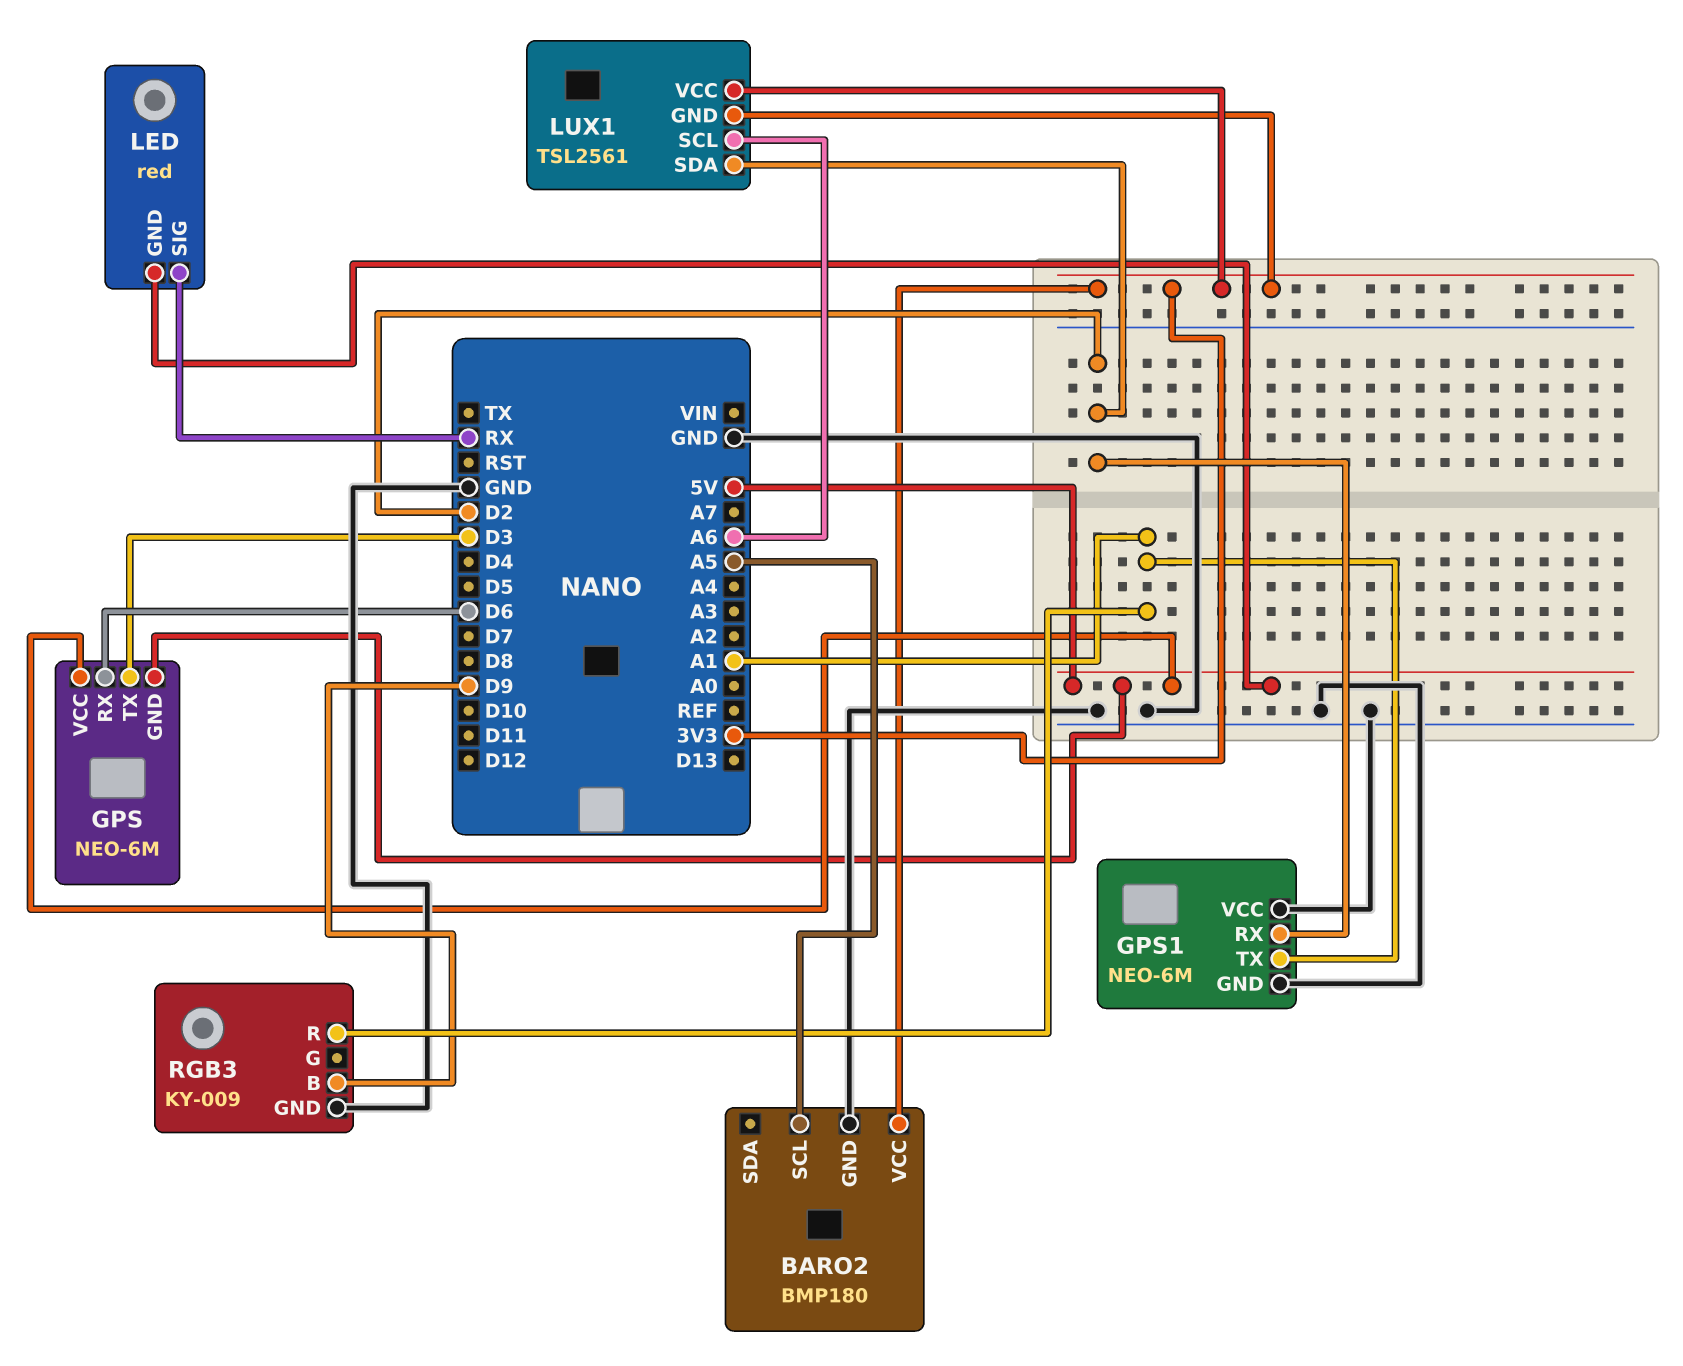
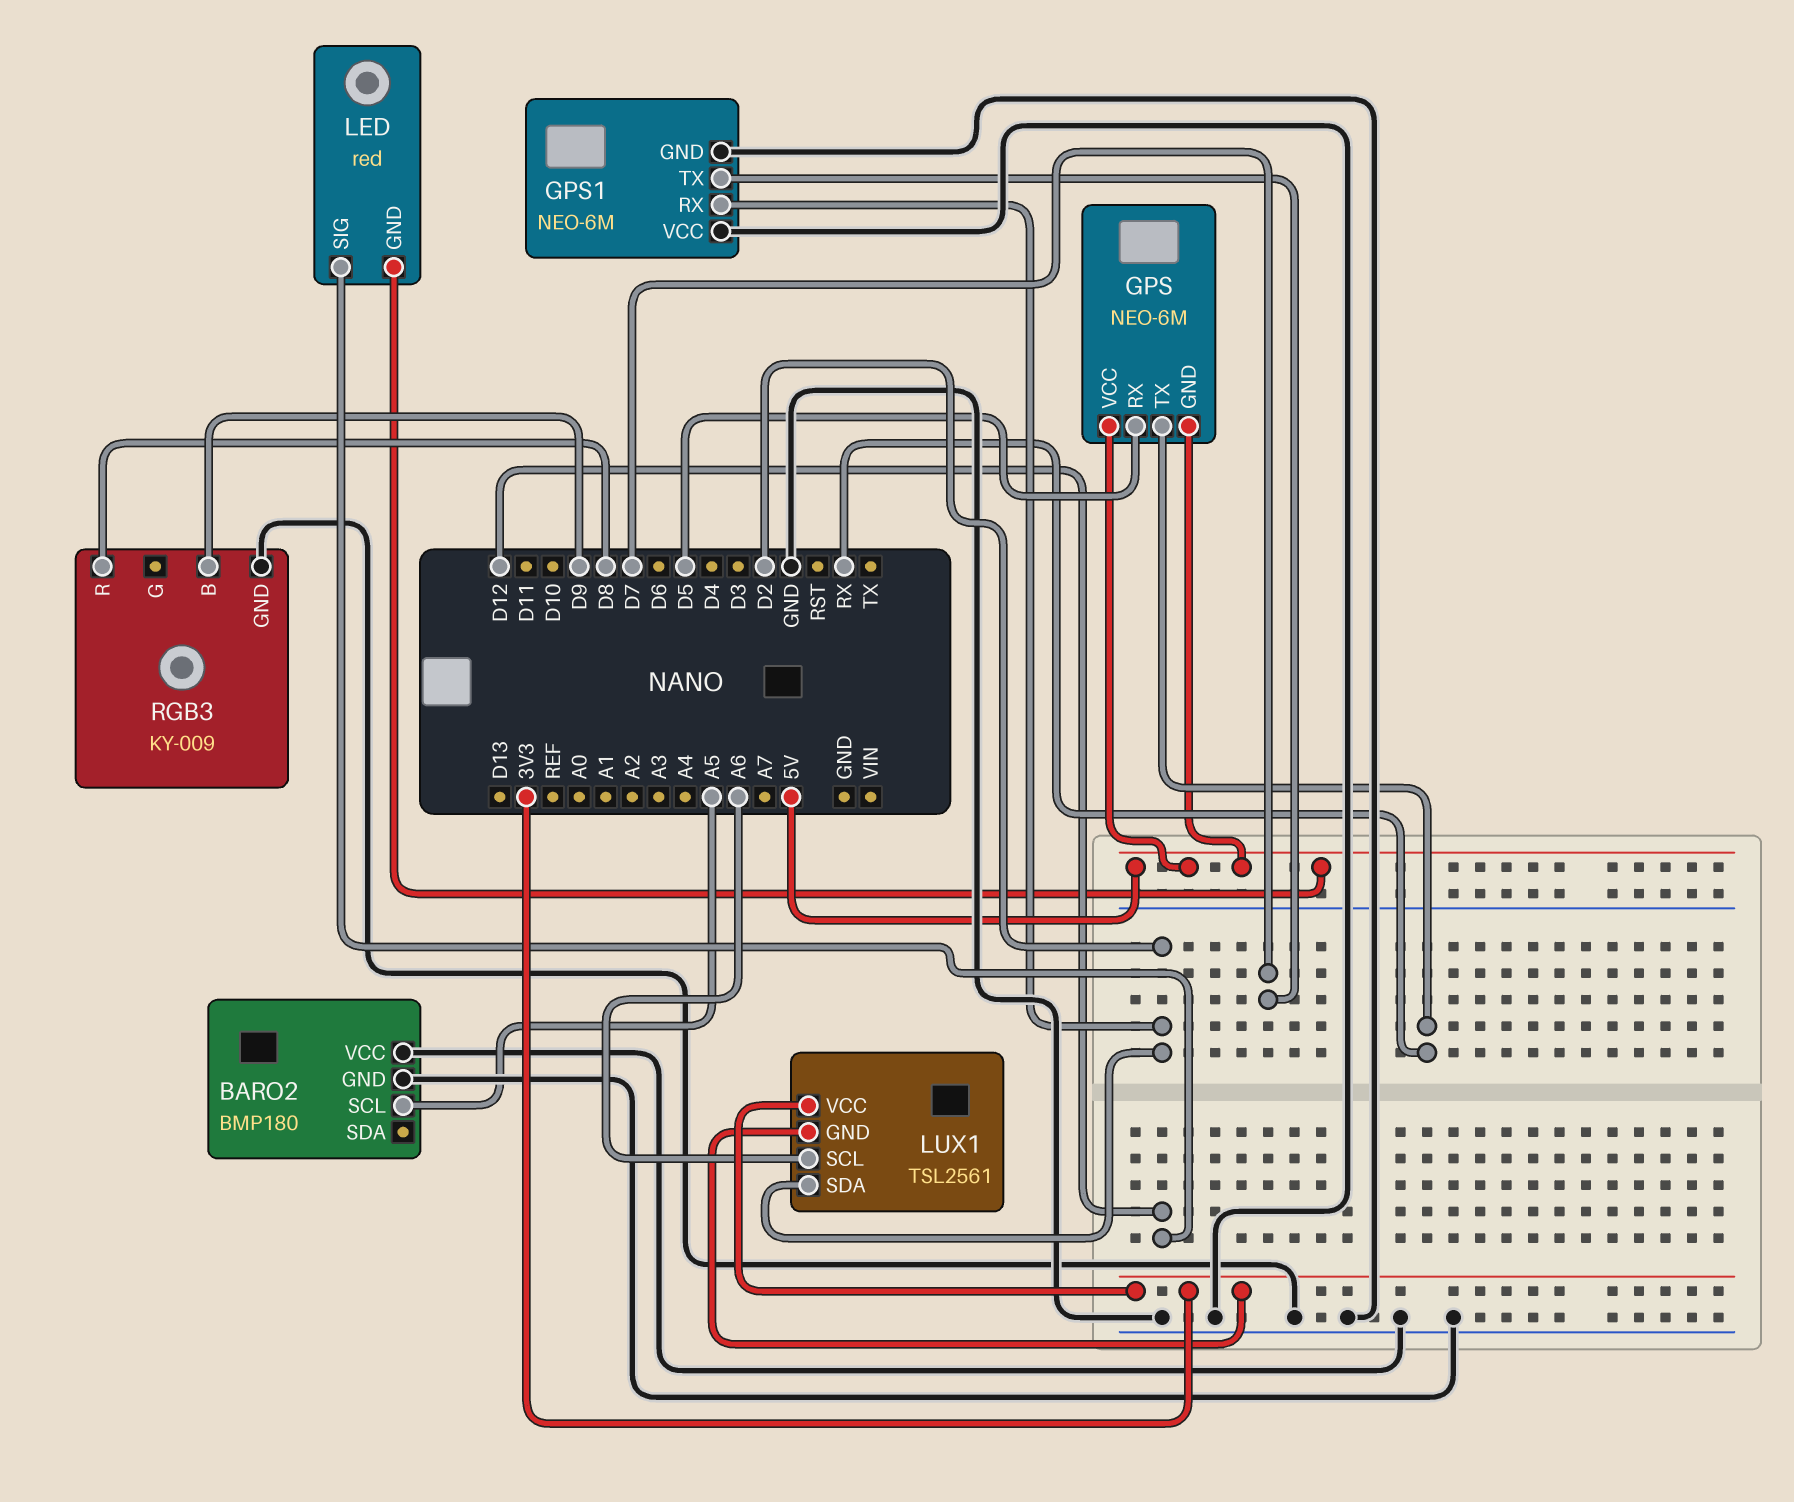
BARO2 pin VCC: 3V3 -> GND
GPS pin RX: D6 -> D5
GPS pin TX: D3 -> RX
GPS1 pin TX: A1 -> D7
LED pin SIG: RX -> D12
RGB3 pin R: A1 -> D8

